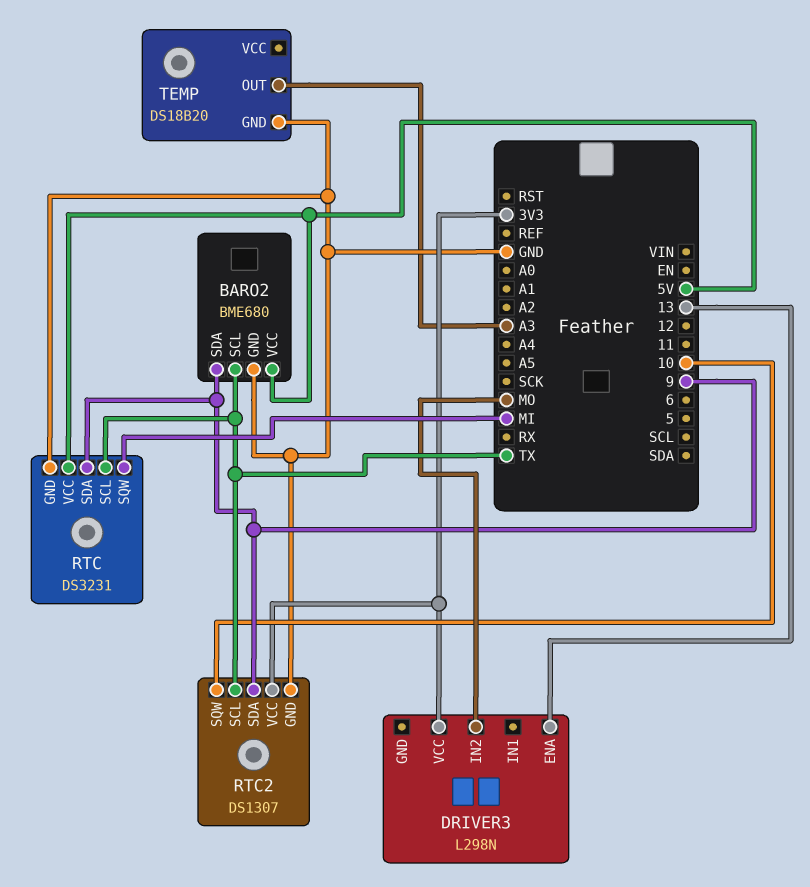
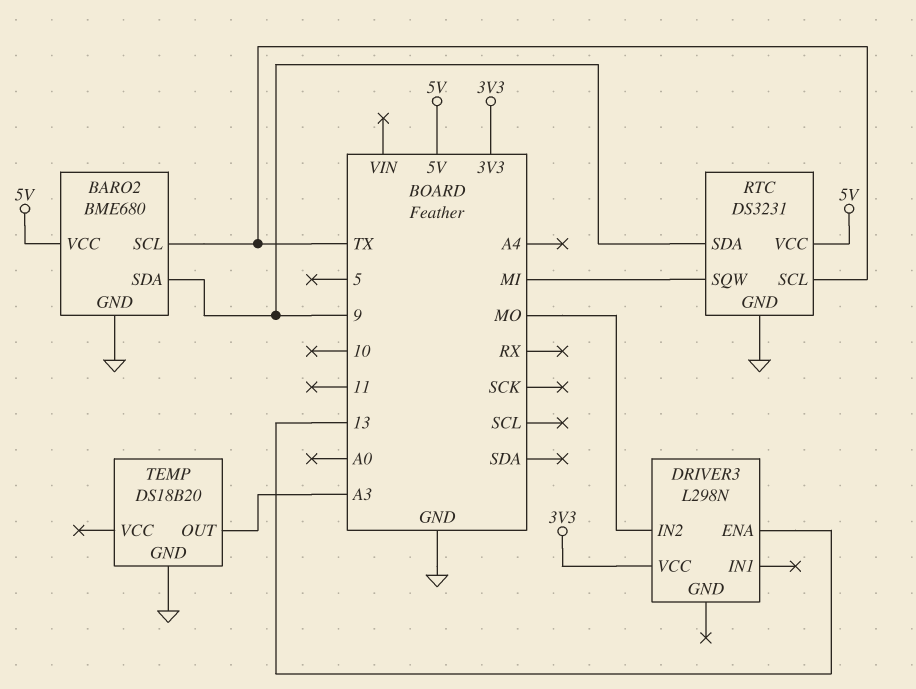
RTC2: DS1307 -> none
RTC2 pin GND: GND -> none
RTC2 pin SCL: TX -> none
RTC2 pin SDA: 9 -> none
RTC2 pin SQW: 10 -> none
RTC2 pin VCC: 3V3 -> none

